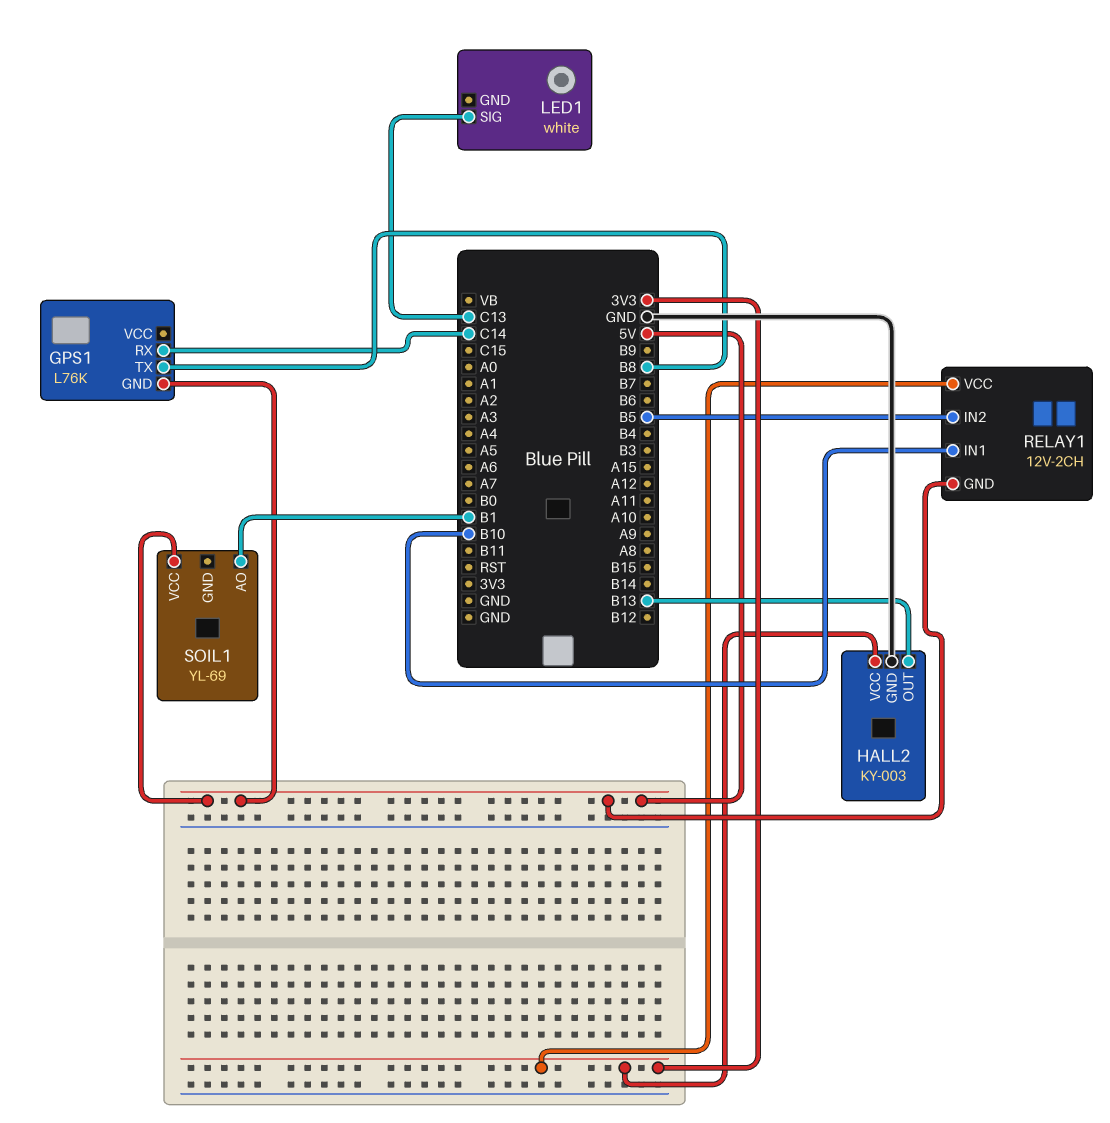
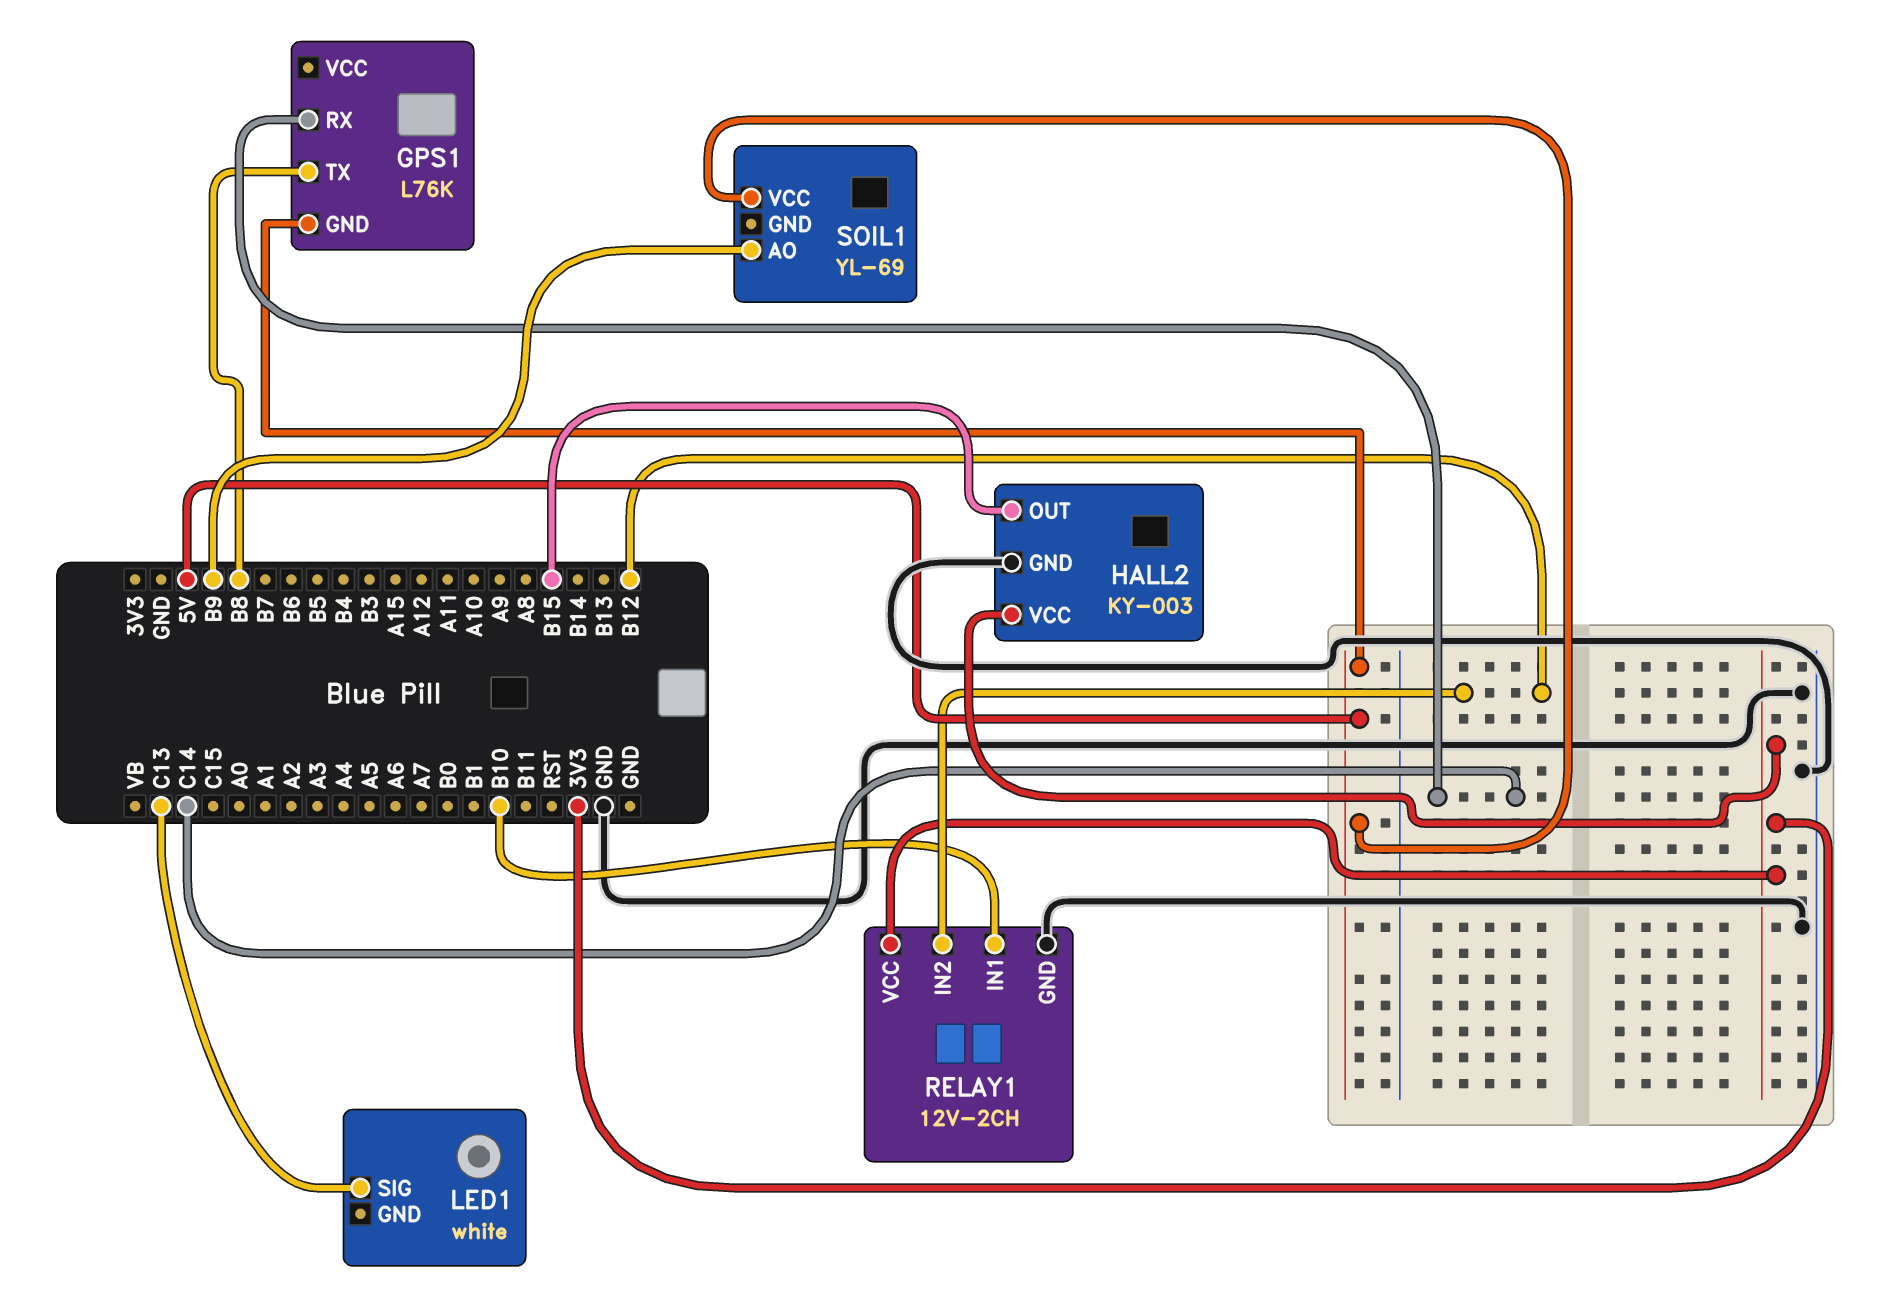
HALL2 pin OUT: B13 -> B15
RELAY1 pin GND: 5V -> GND
RELAY1 pin IN2: B5 -> B12
SOIL1 pin AO: B1 -> B9

